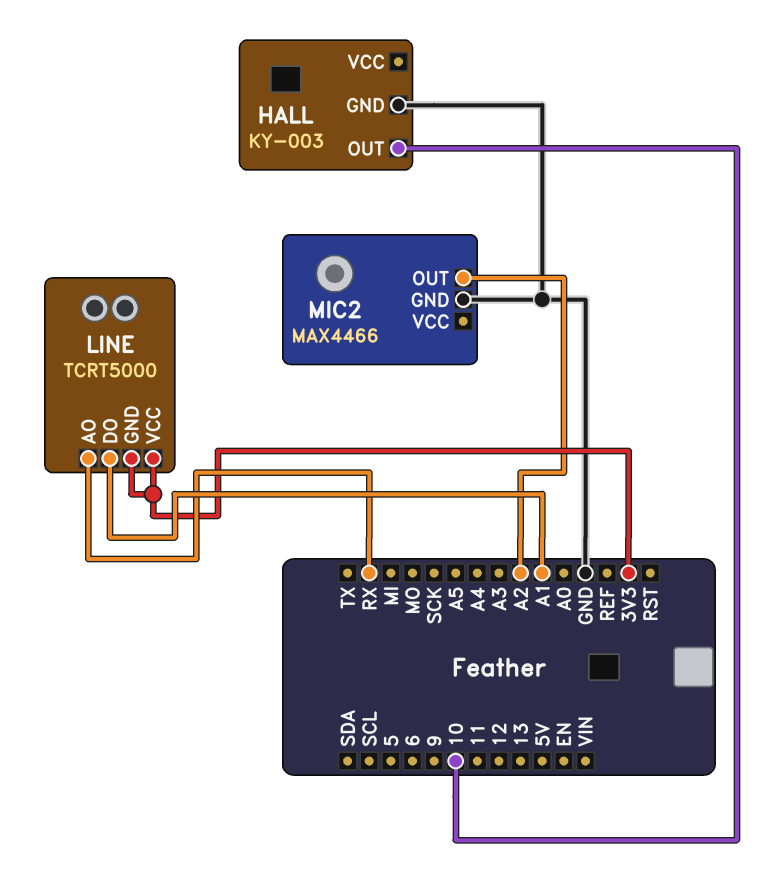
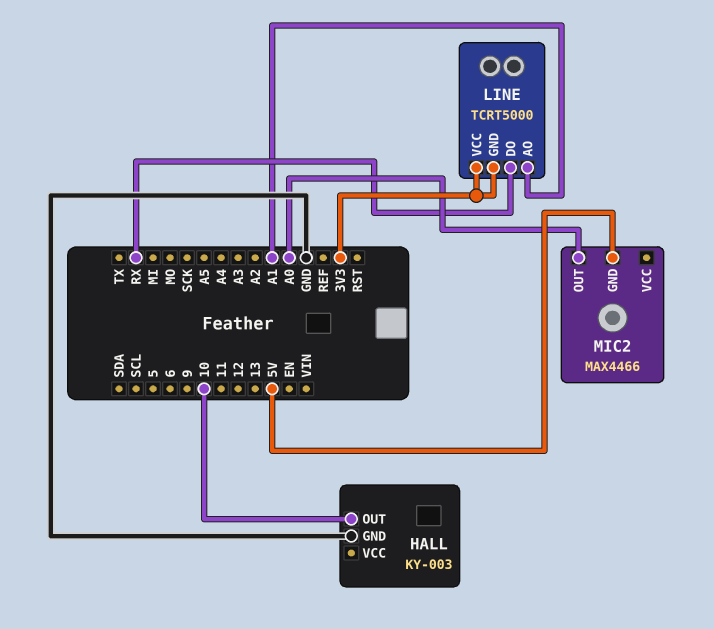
LINE pin AO: RX -> A1
LINE pin DO: A1 -> RX
MIC2 pin GND: GND -> 5V
MIC2 pin OUT: A2 -> A0

